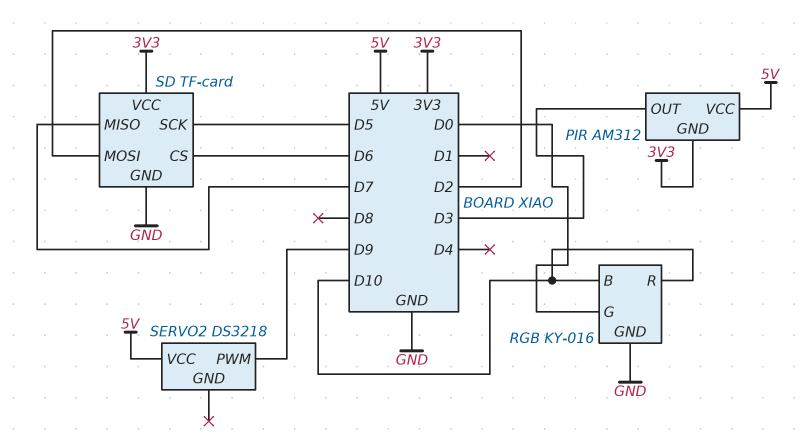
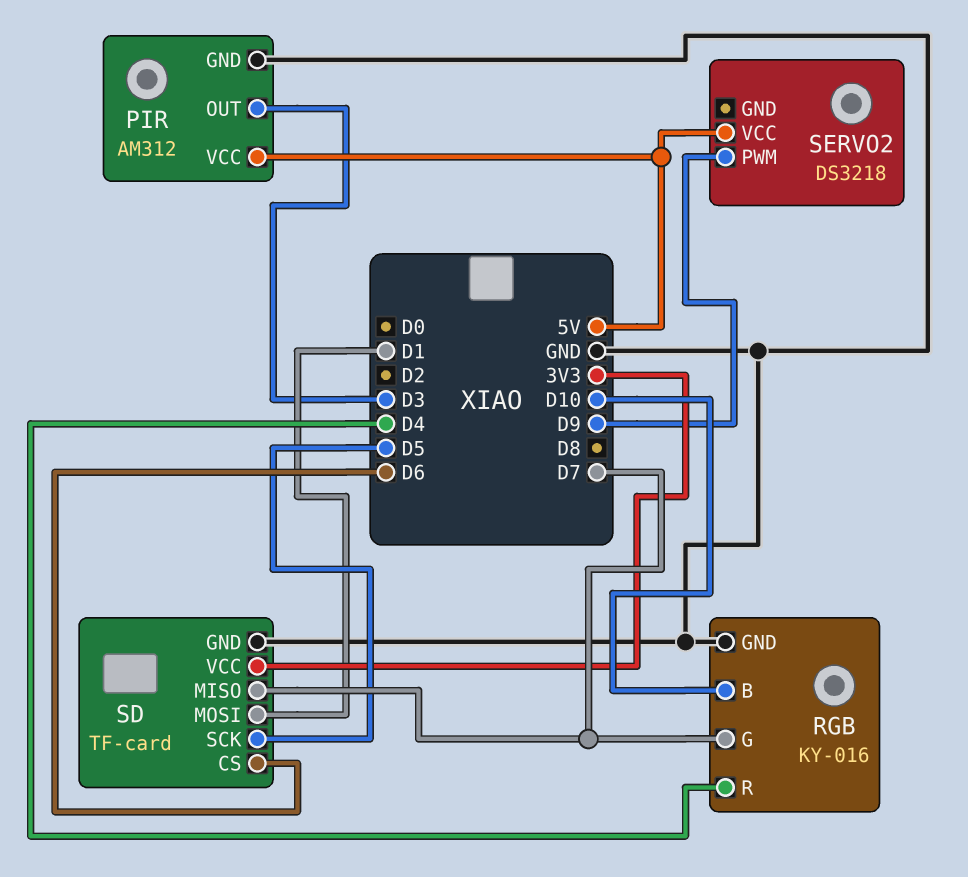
PIR pin GND: 3V3 -> GND
RGB pin G: D0 -> D7
RGB pin R: D10 -> D4
SD pin MOSI: D2 -> D1

